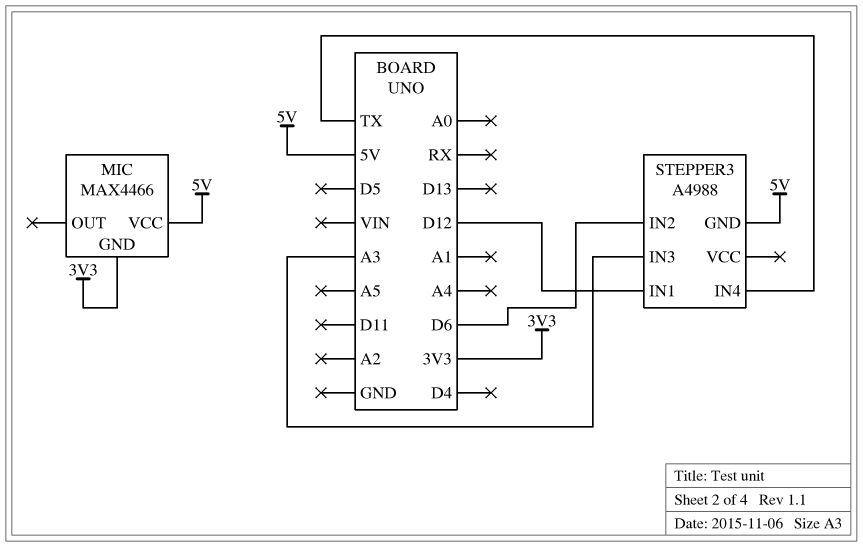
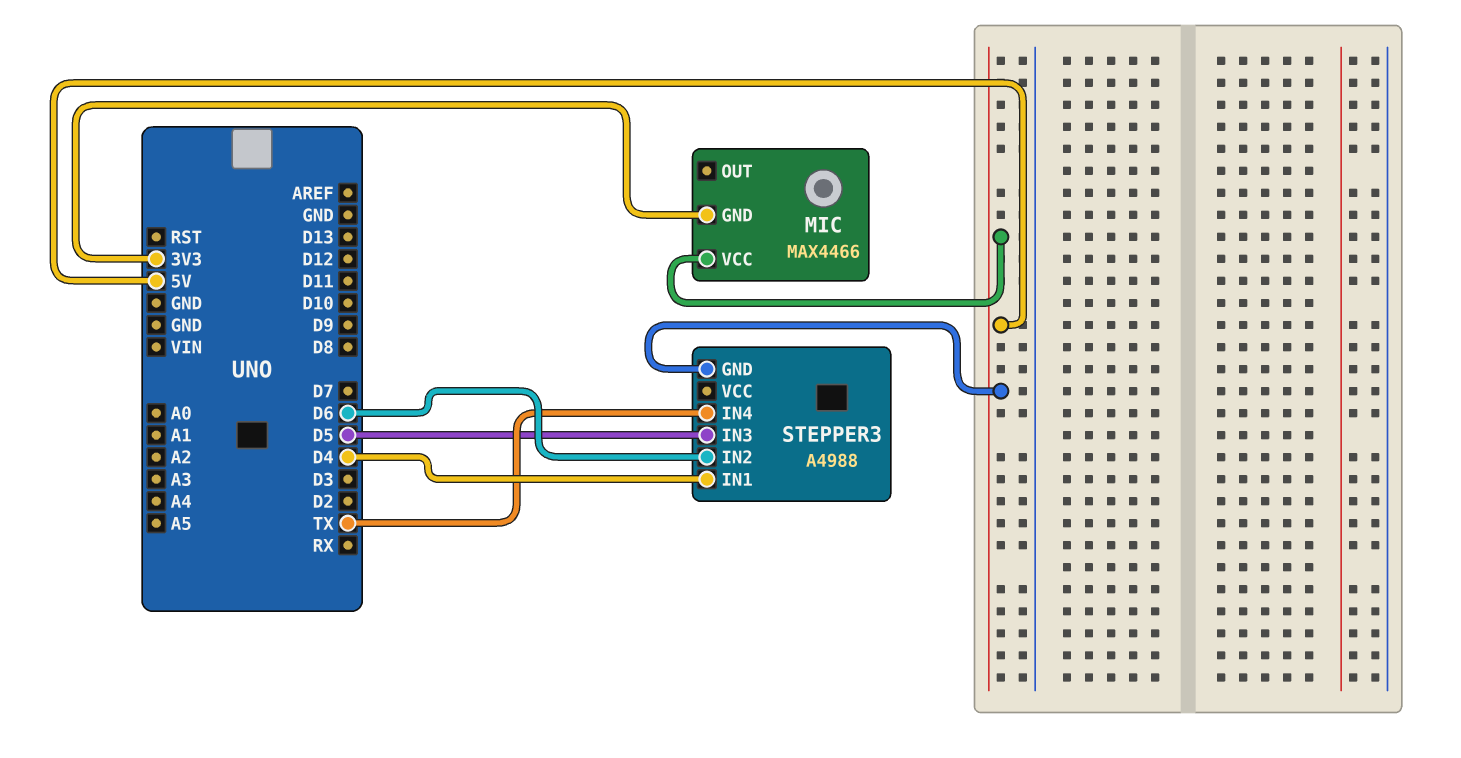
STEPPER3 pin IN1: D12 -> D4
STEPPER3 pin IN3: A3 -> D5

